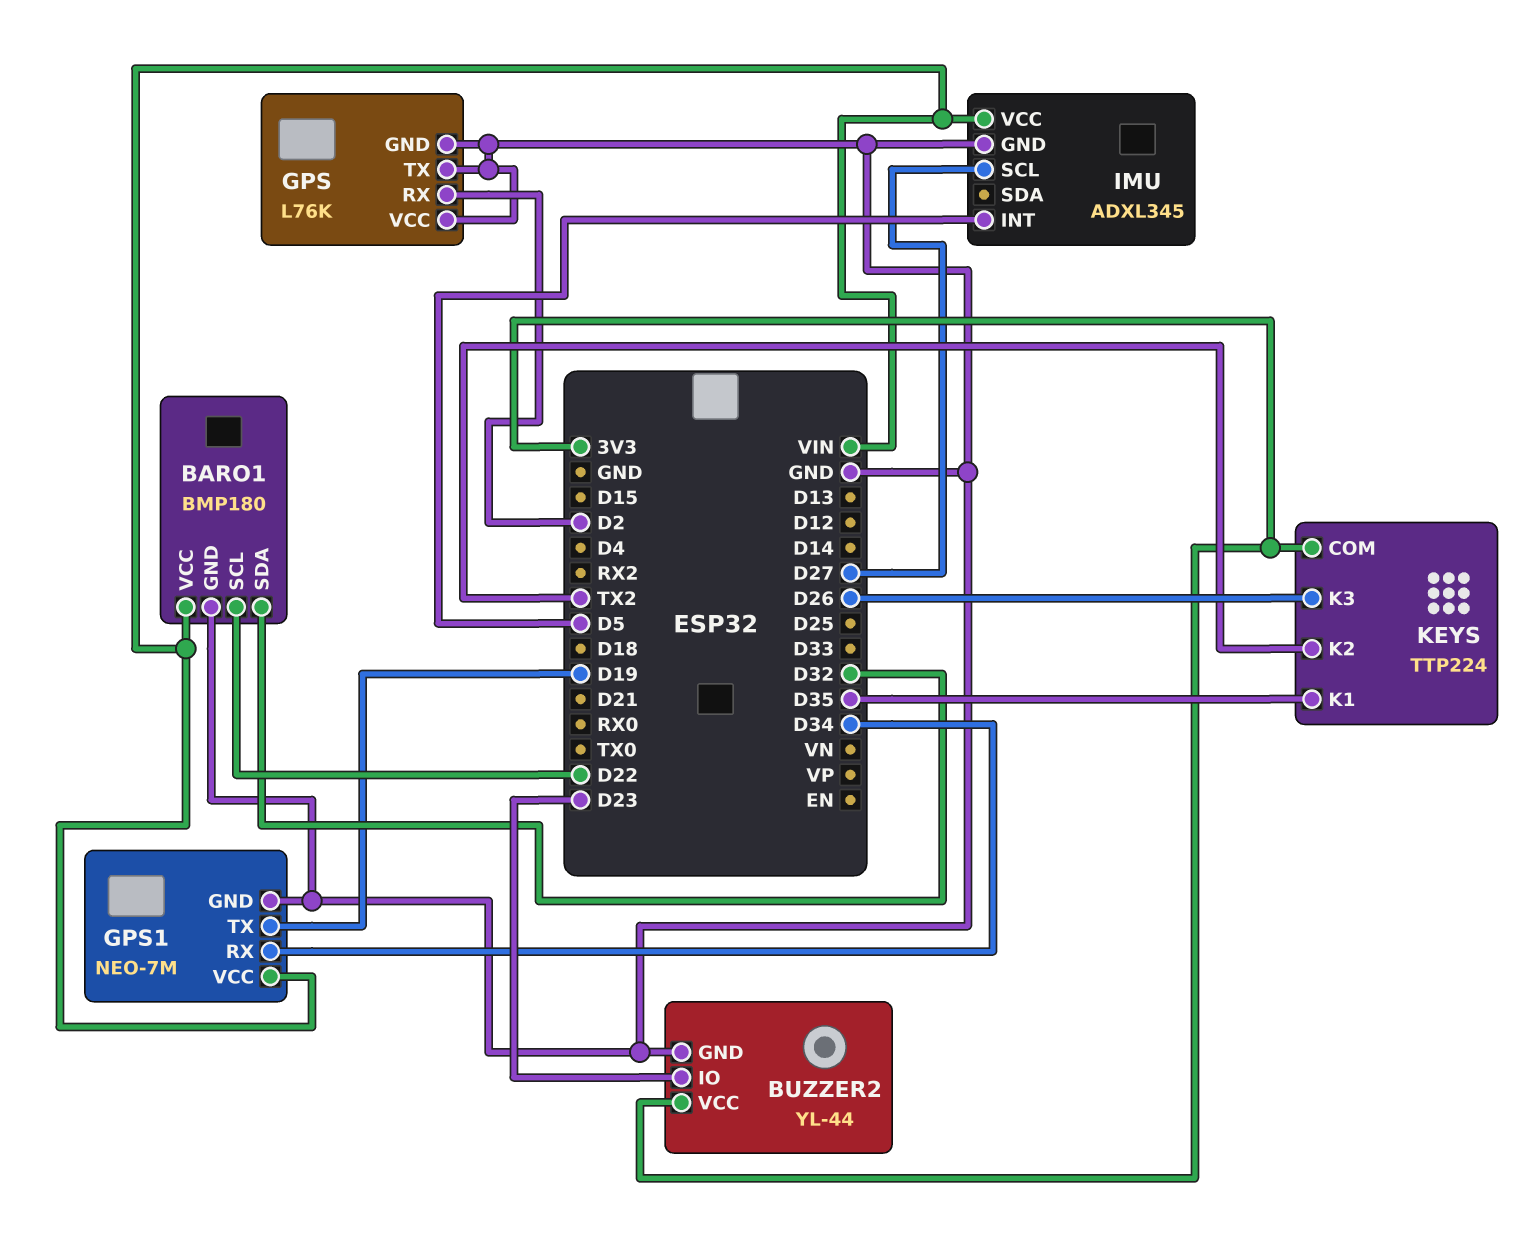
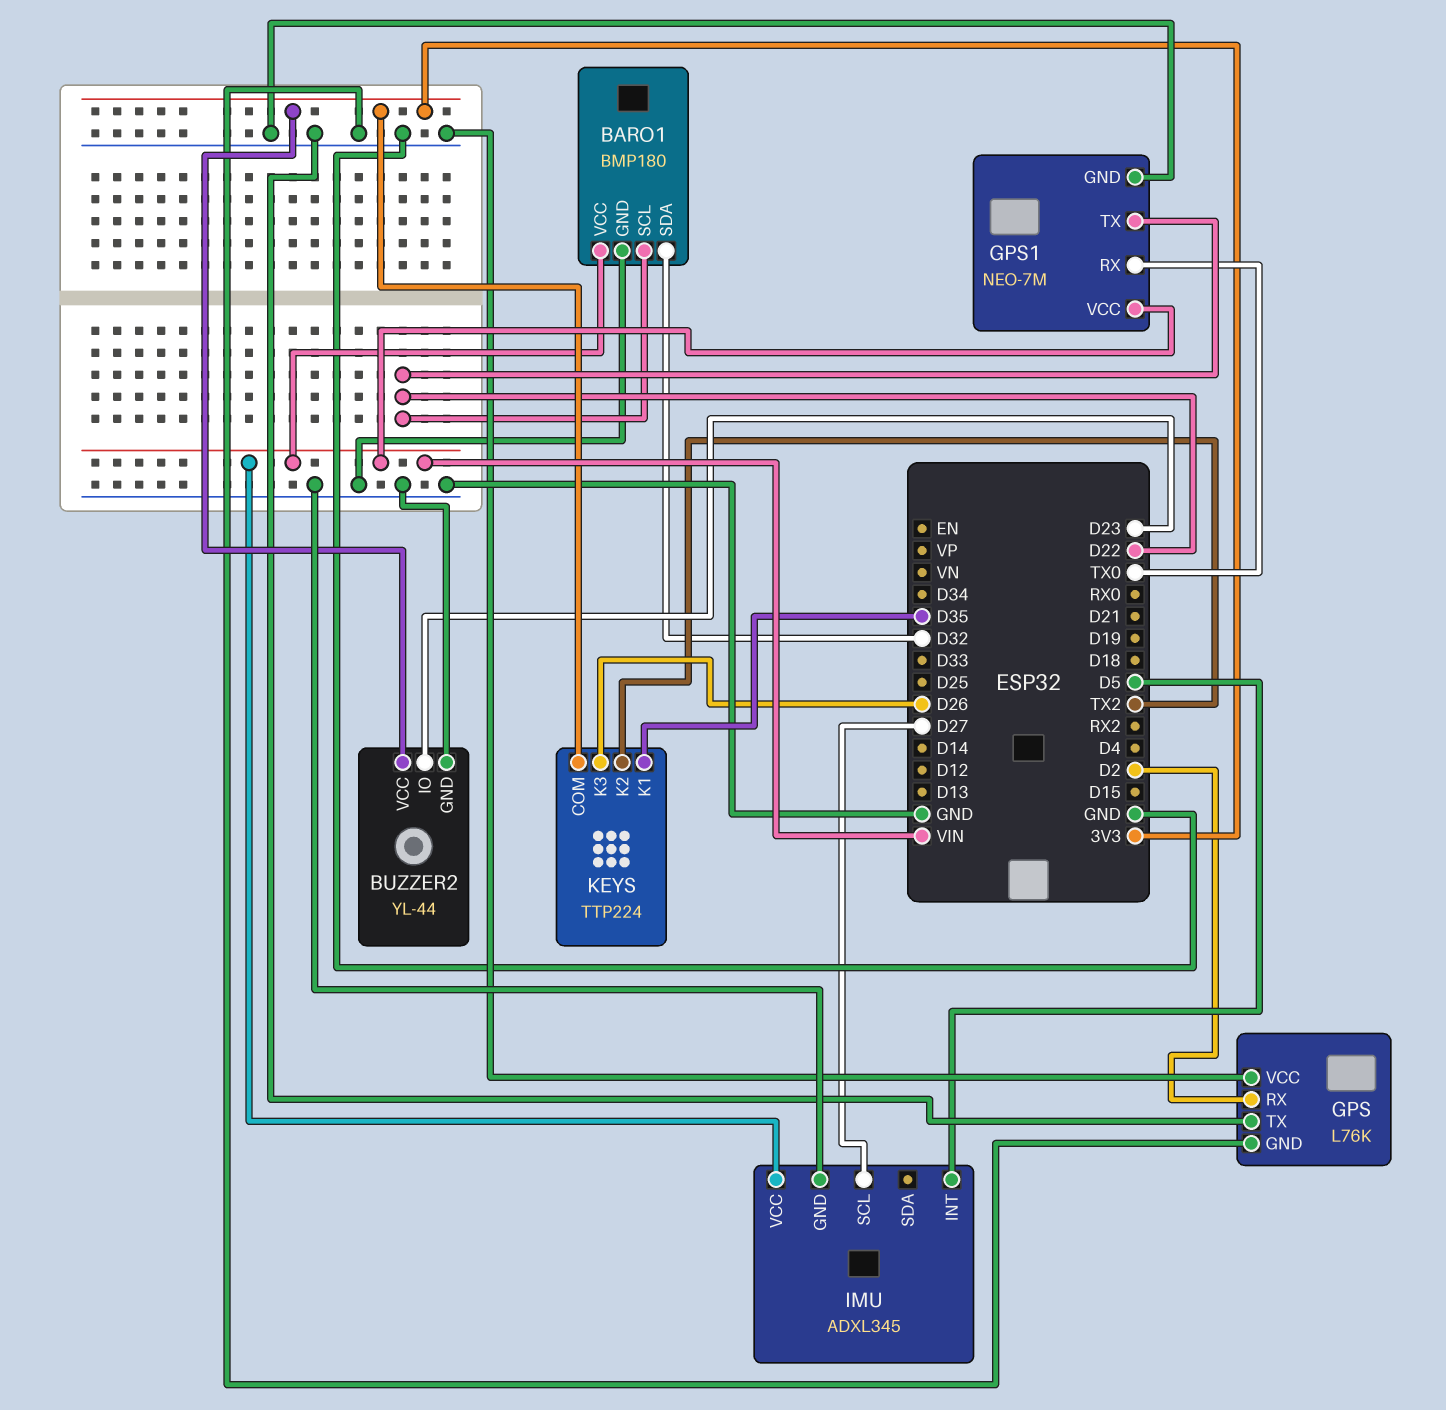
GPS1 pin RX: D34 -> TX0
GPS1 pin TX: D19 -> D22

